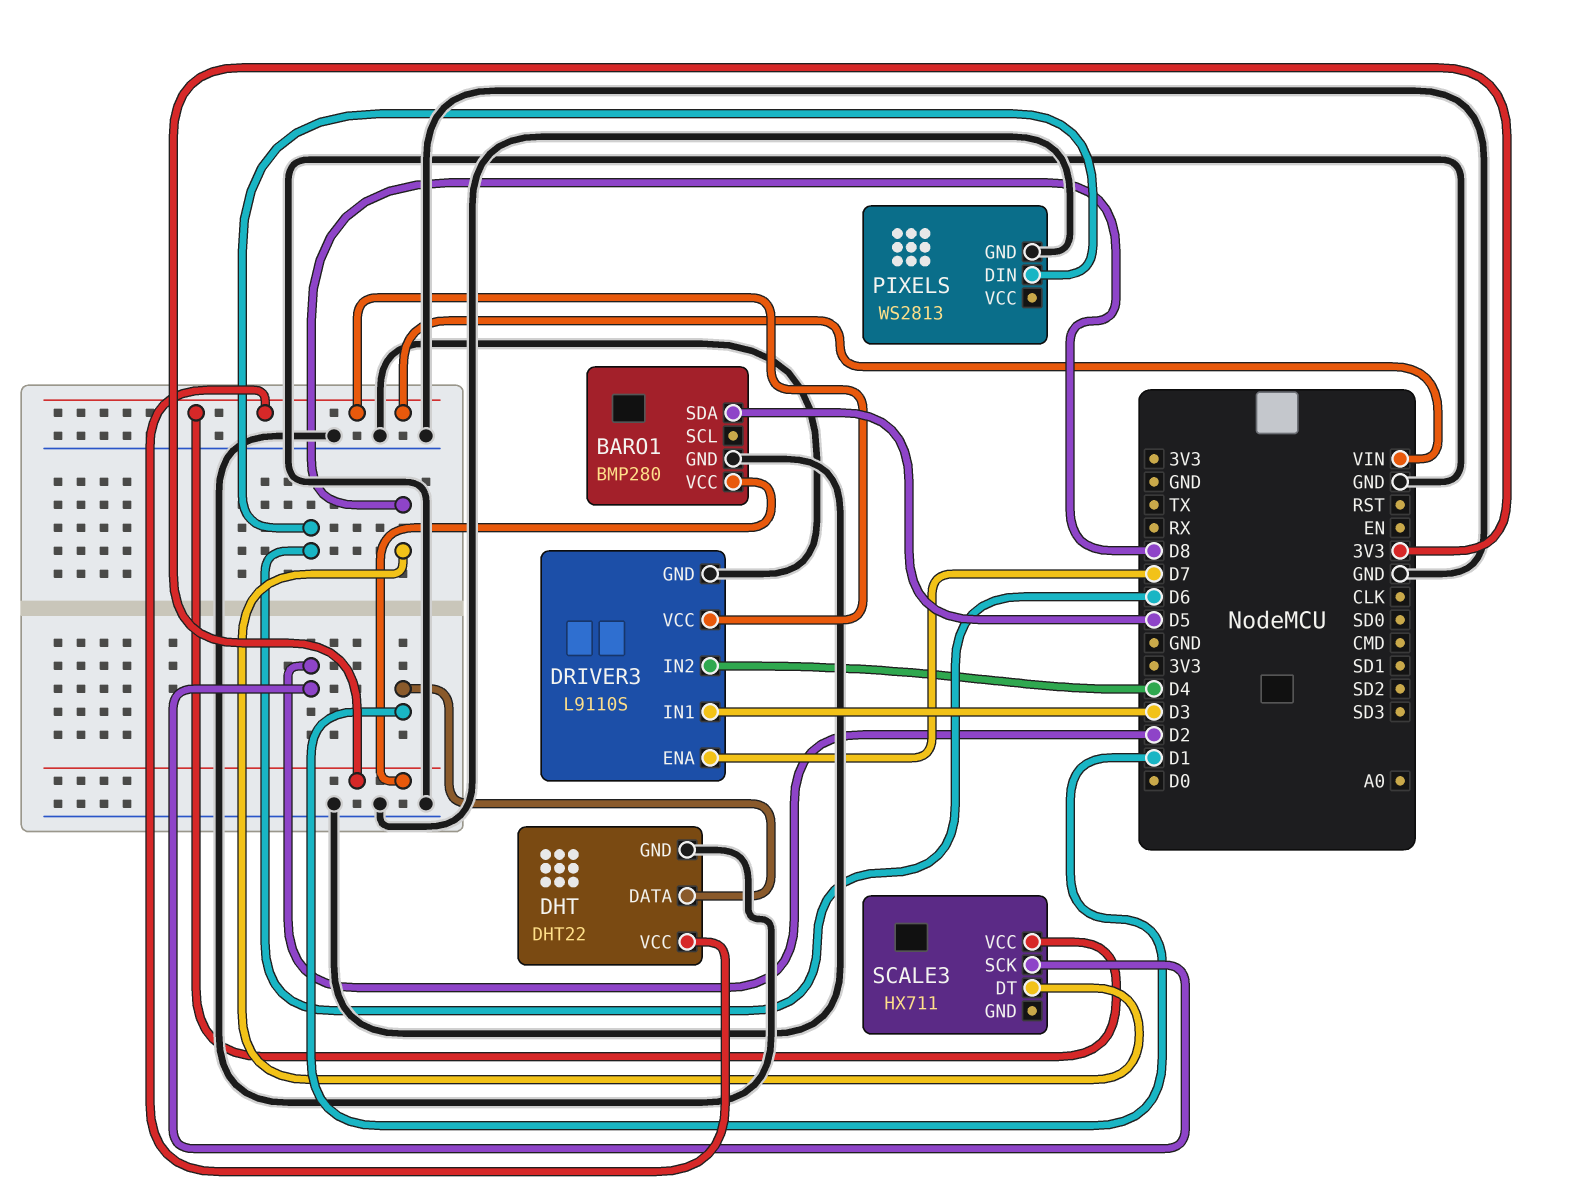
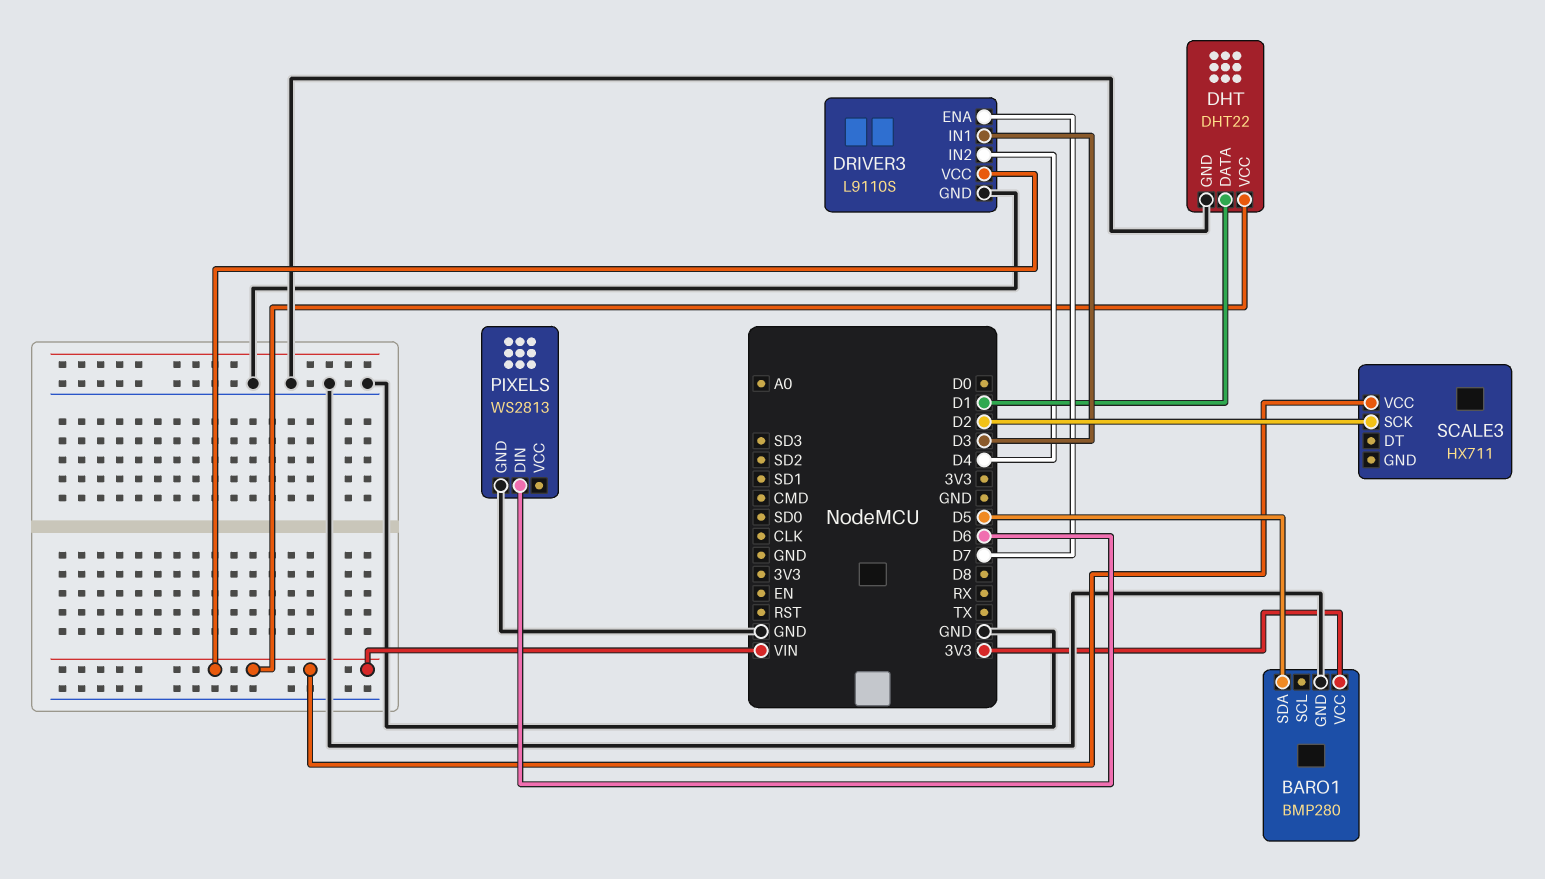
SCALE3 pin DT: D8 -> none

